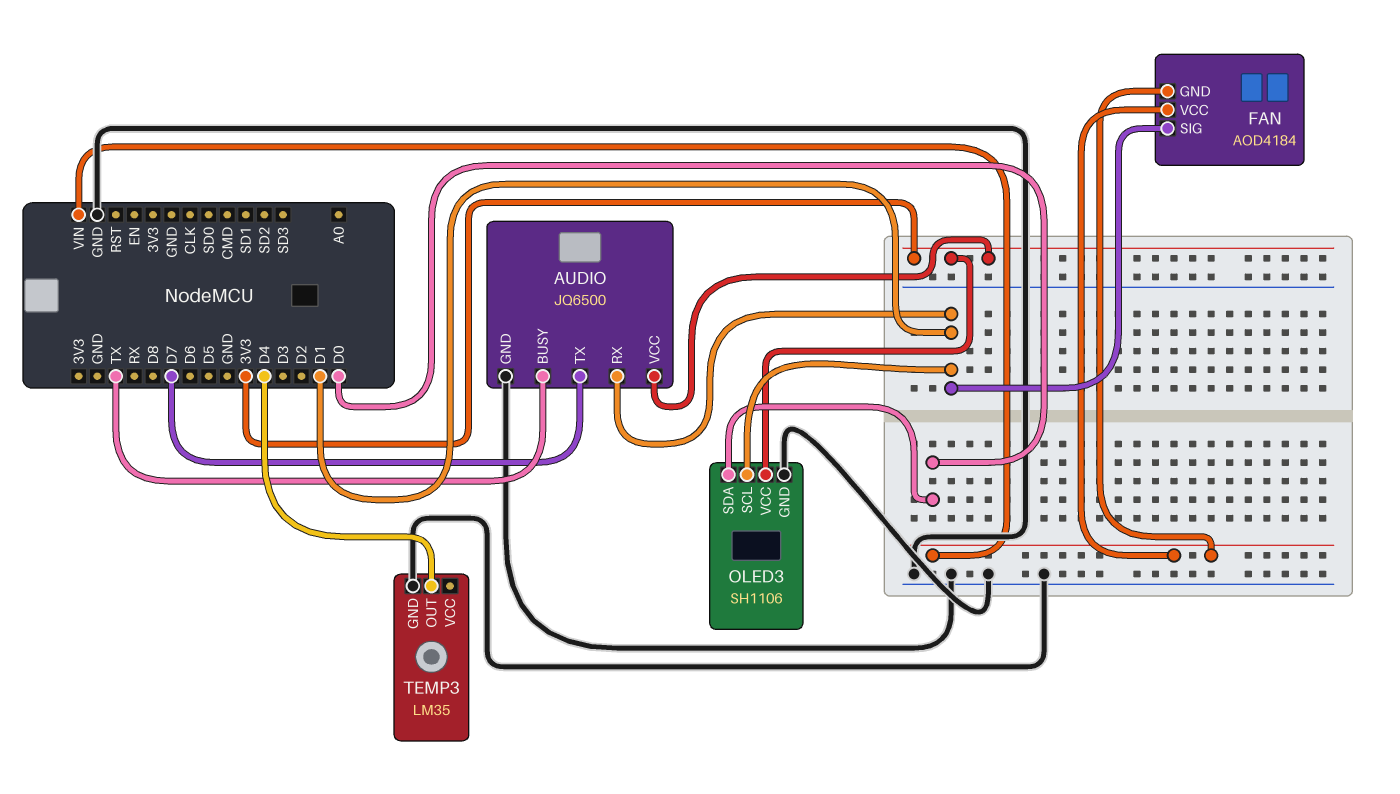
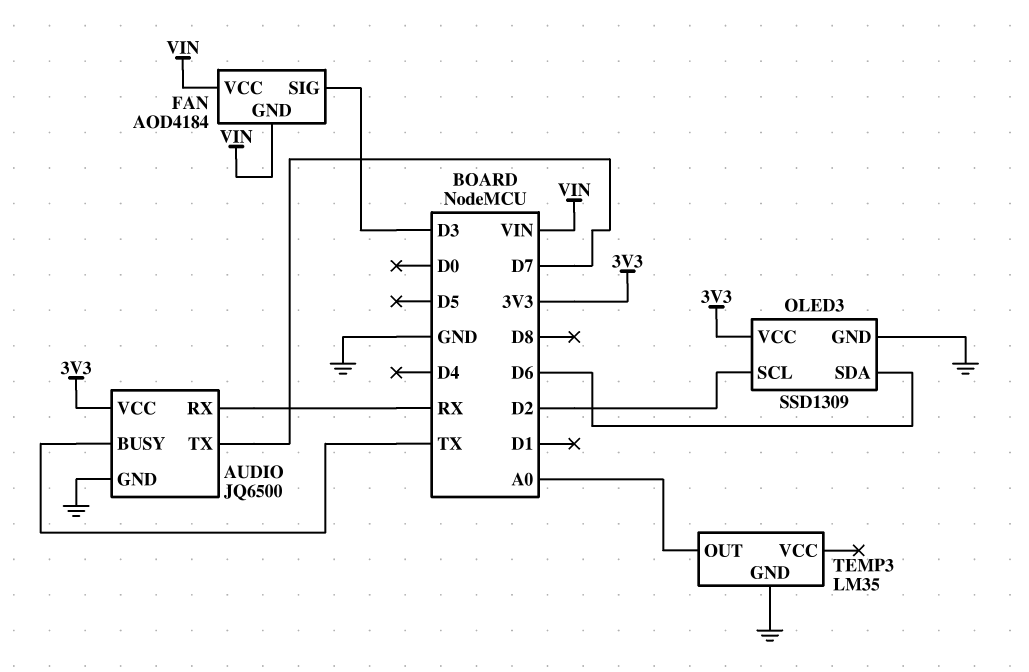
AUDIO pin RX: D1 -> RX
FAN pin SIG: D1 -> D3
OLED3: SH1106 -> SSD1309
OLED3 pin SCL: D1 -> D2
OLED3 pin SDA: D0 -> D6
TEMP3 pin OUT: D4 -> A0

